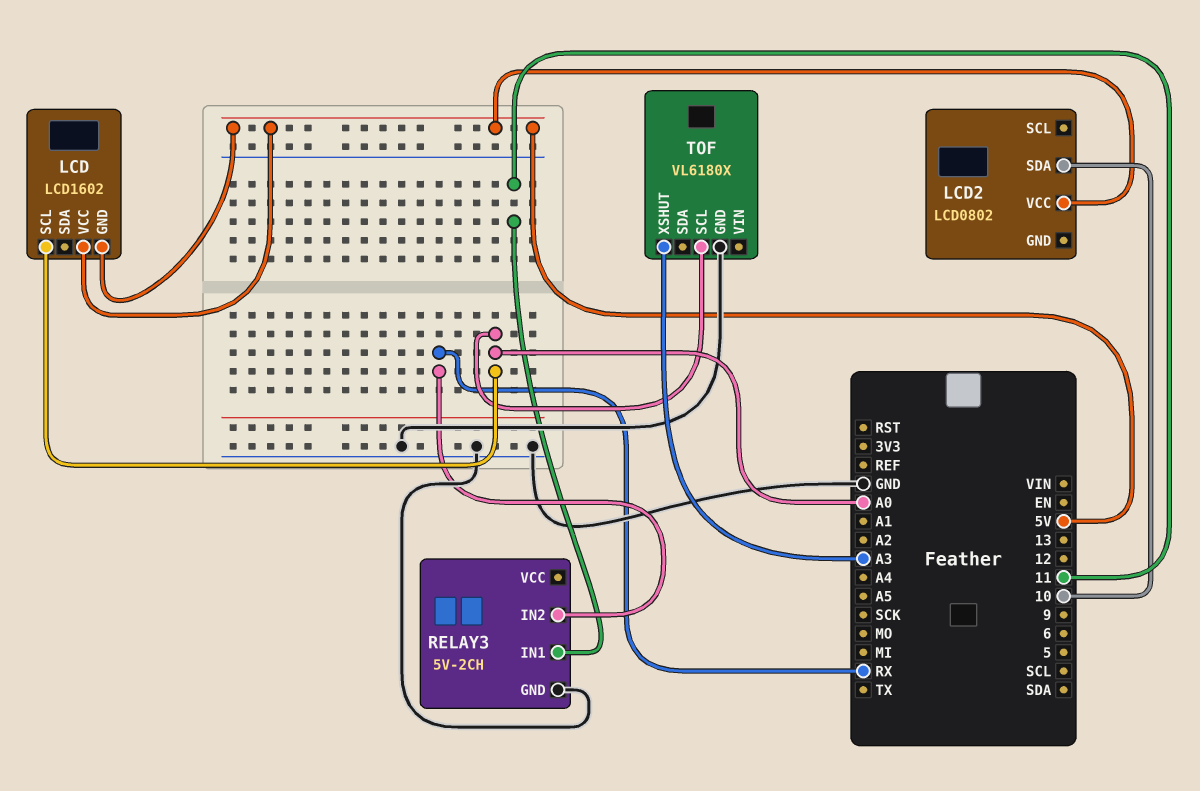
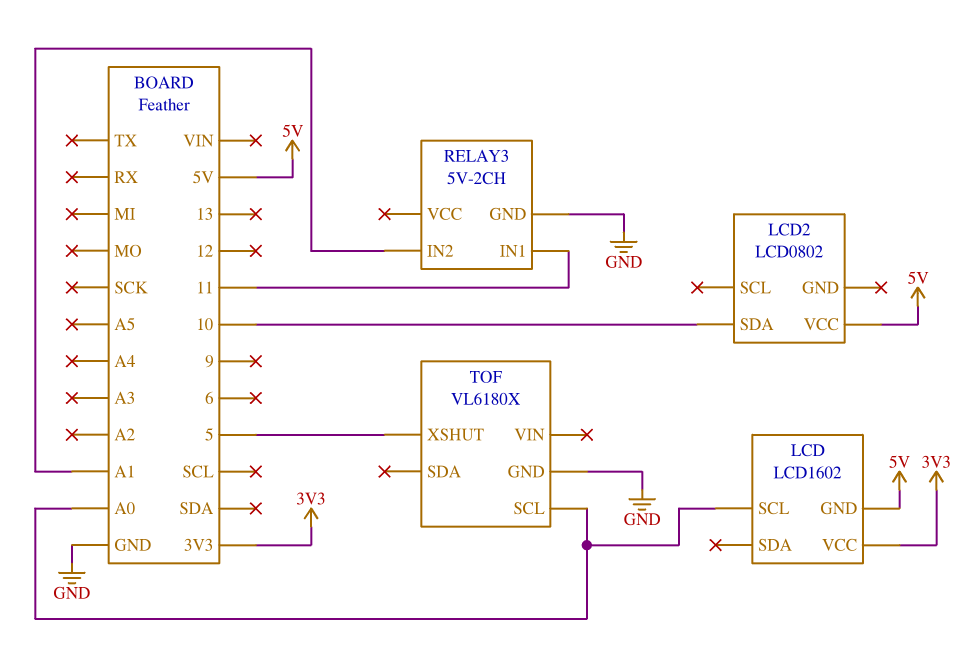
LCD pin VCC: 5V -> 3V3
RELAY3 pin IN2: RX -> A1
TOF pin XSHUT: A3 -> 5

